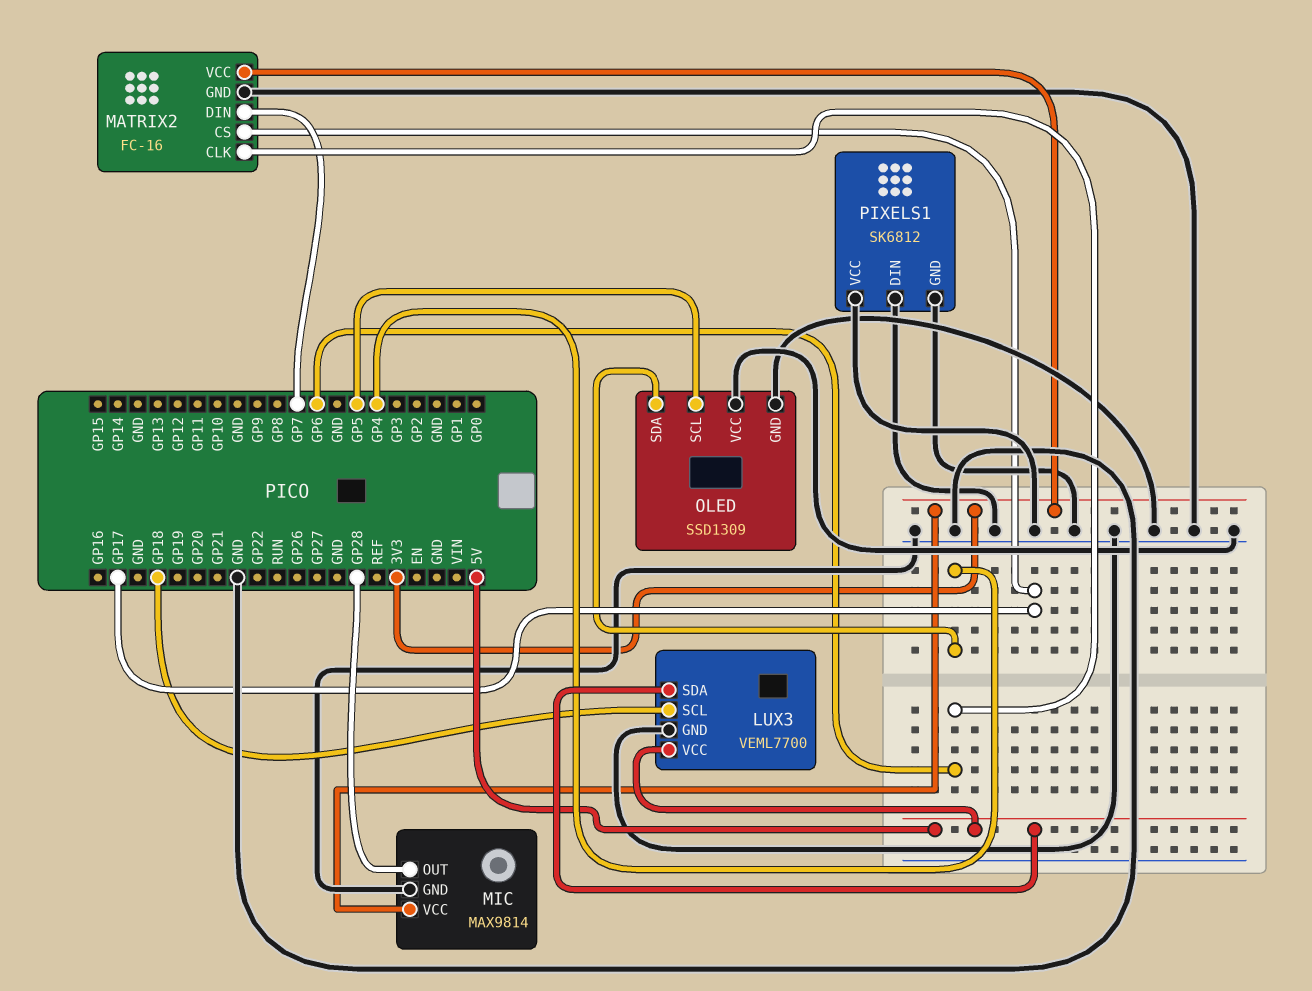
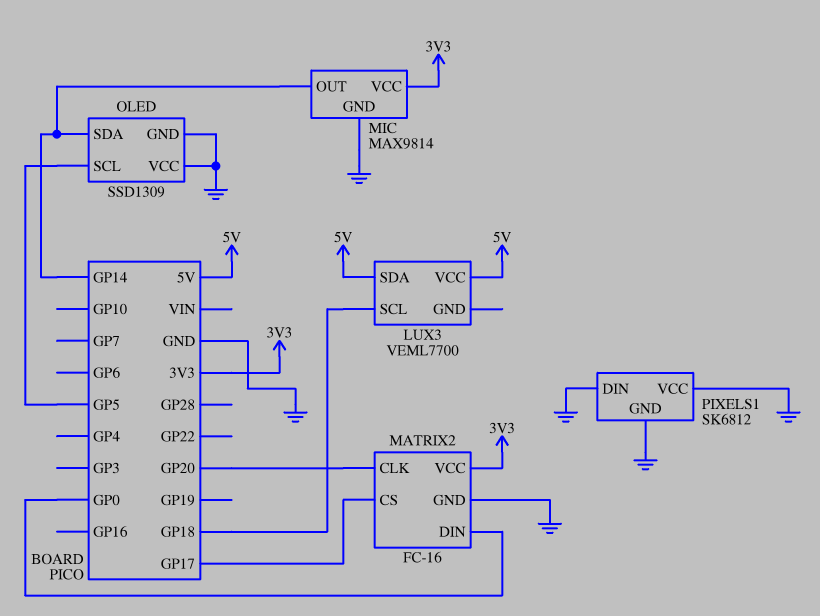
LUX3 pin GND: GND -> none
MATRIX2 pin CLK: GP6 -> GP20
MATRIX2 pin DIN: GP7 -> GP0
MIC pin OUT: GP28 -> GP14
OLED pin SDA: GP4 -> GP14

